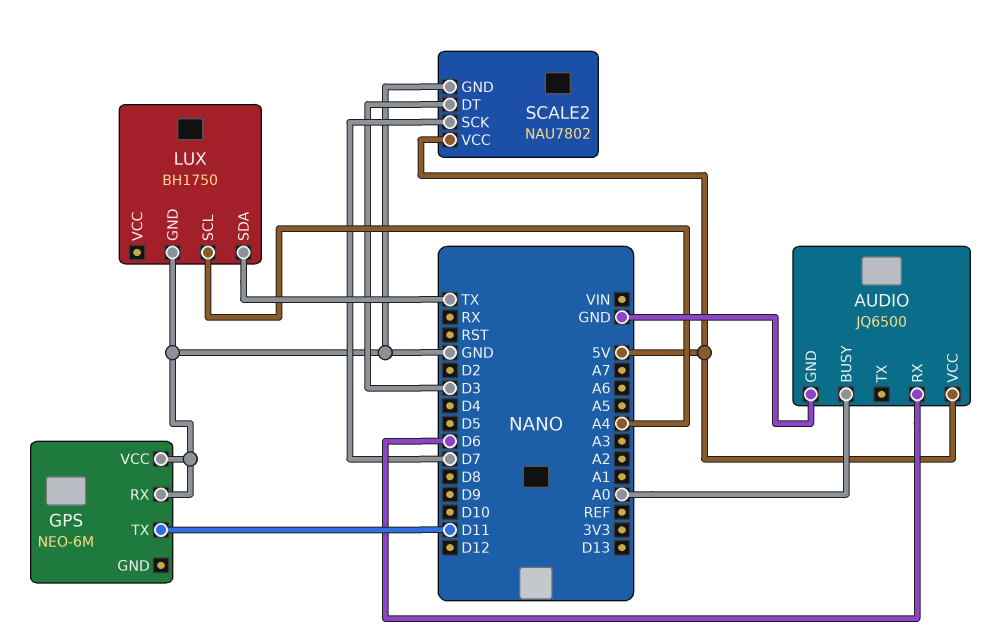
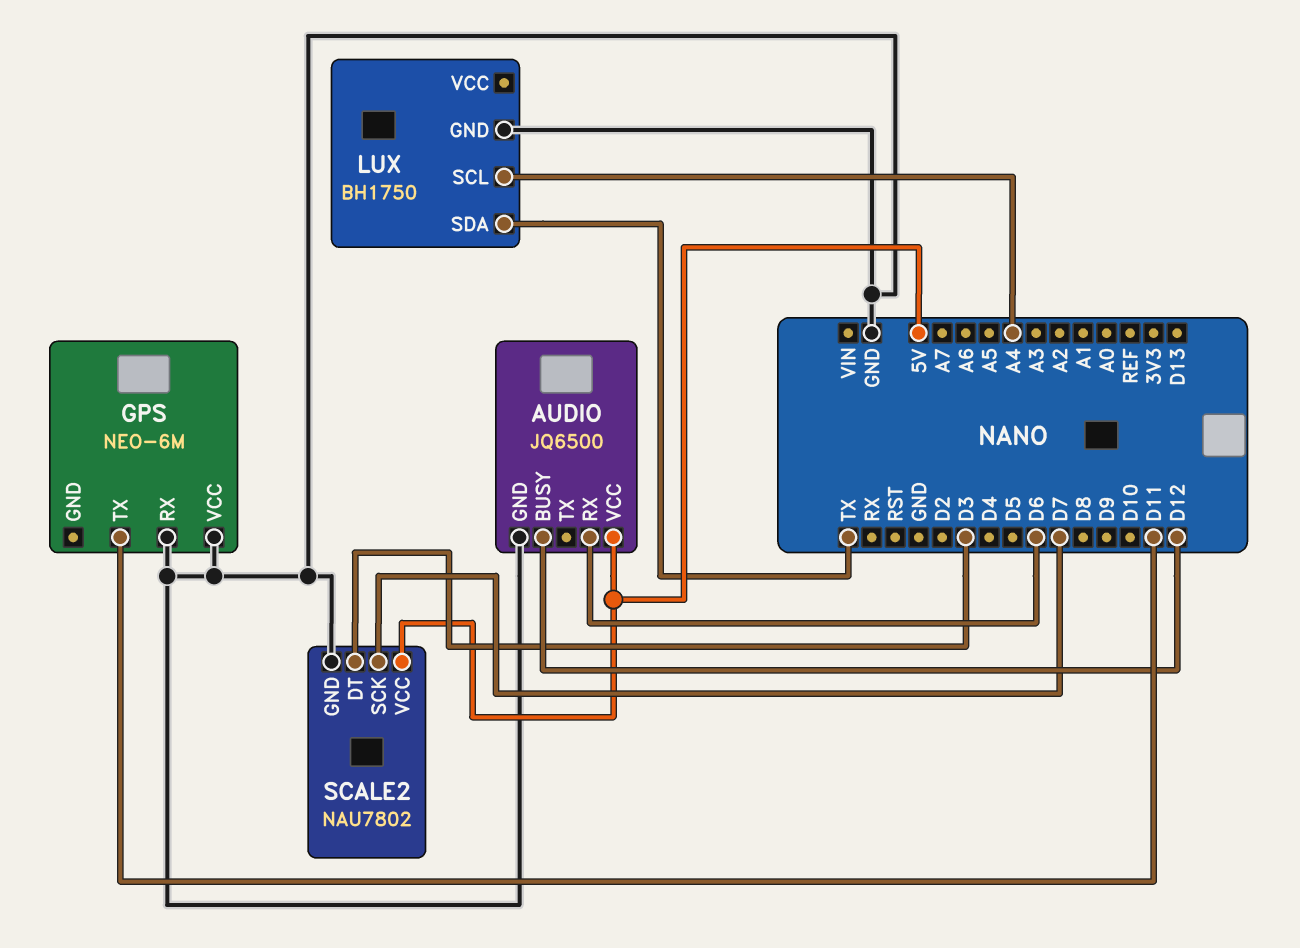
AUDIO pin BUSY: A0 -> D12

